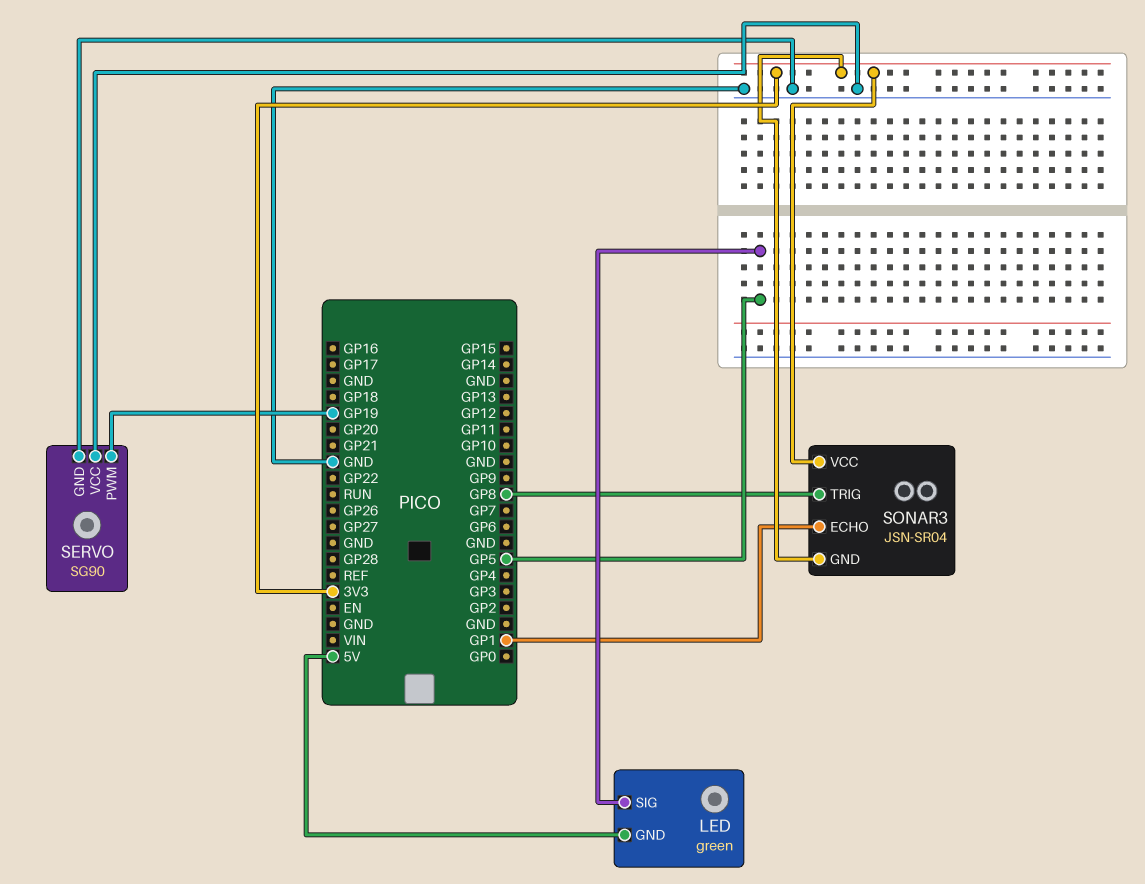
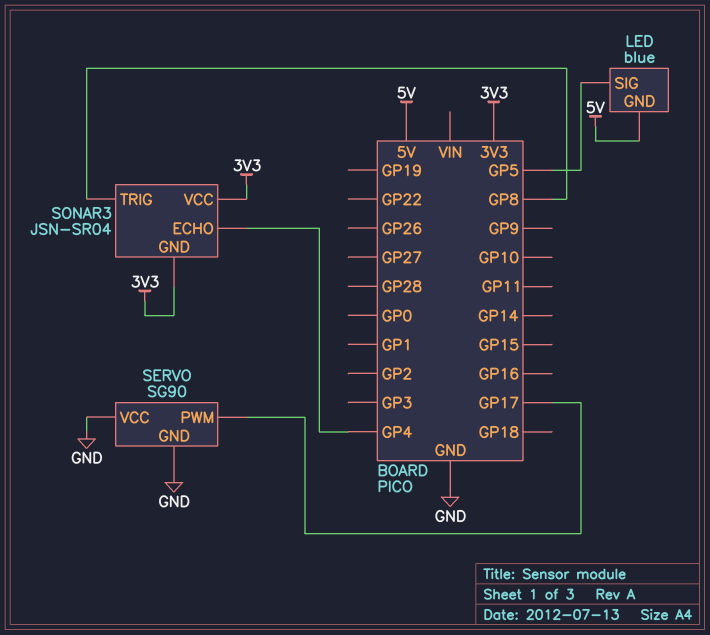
LED: green -> blue
SERVO pin PWM: GP19 -> GP17
SONAR3 pin ECHO: GP1 -> GP4

